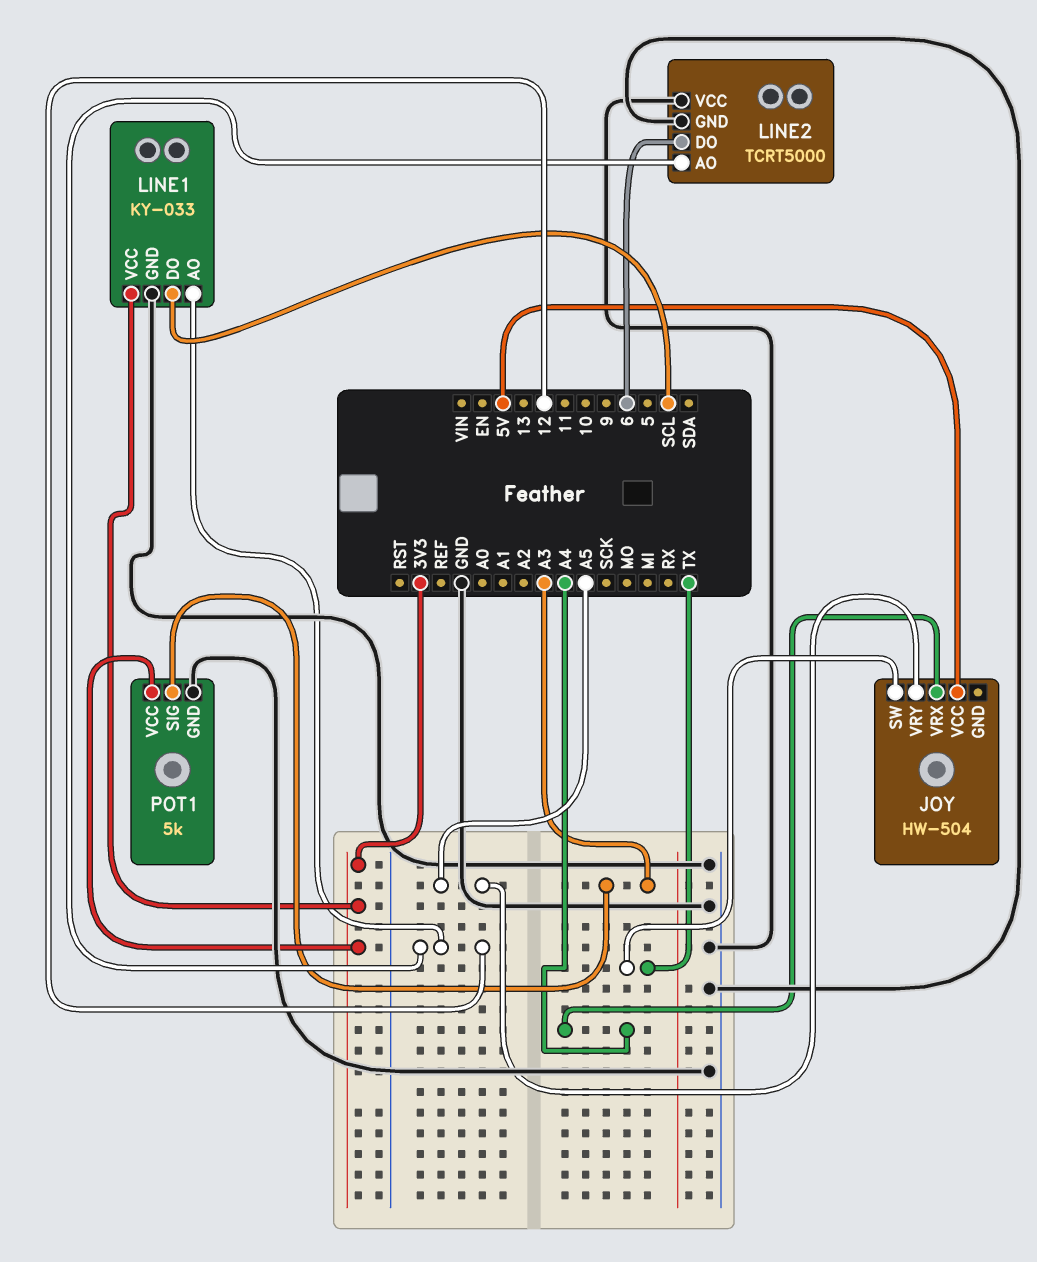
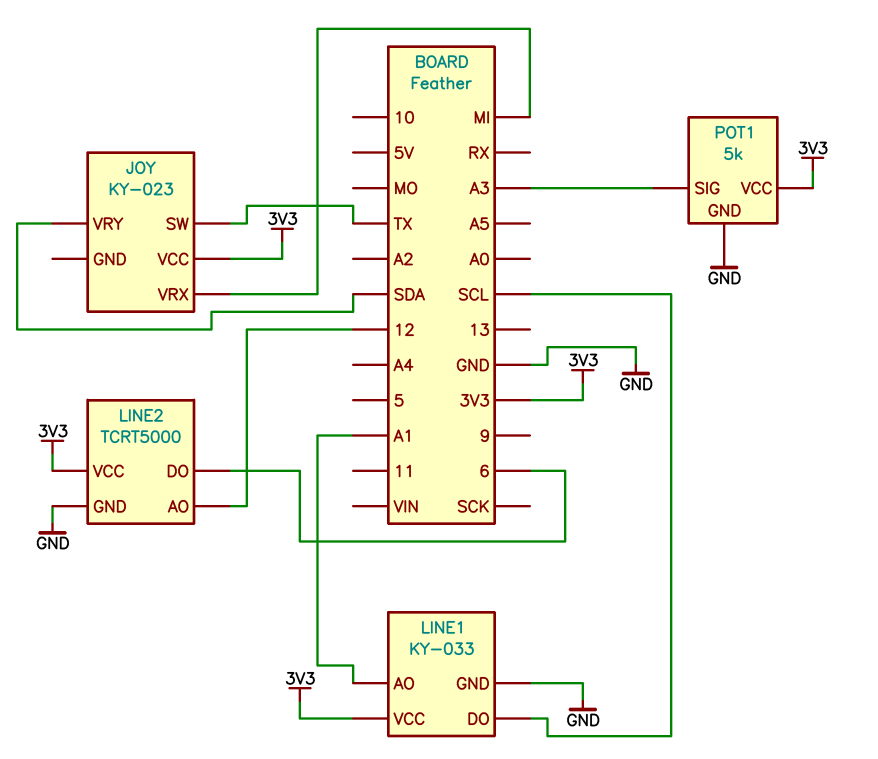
JOY: HW-504 -> KY-023
JOY pin VCC: 5V -> 3V3
JOY pin VRX: A4 -> MI
JOY pin VRY: A5 -> SDA
LINE1 pin AO: 12 -> A1
LINE2 pin VCC: GND -> 3V3

